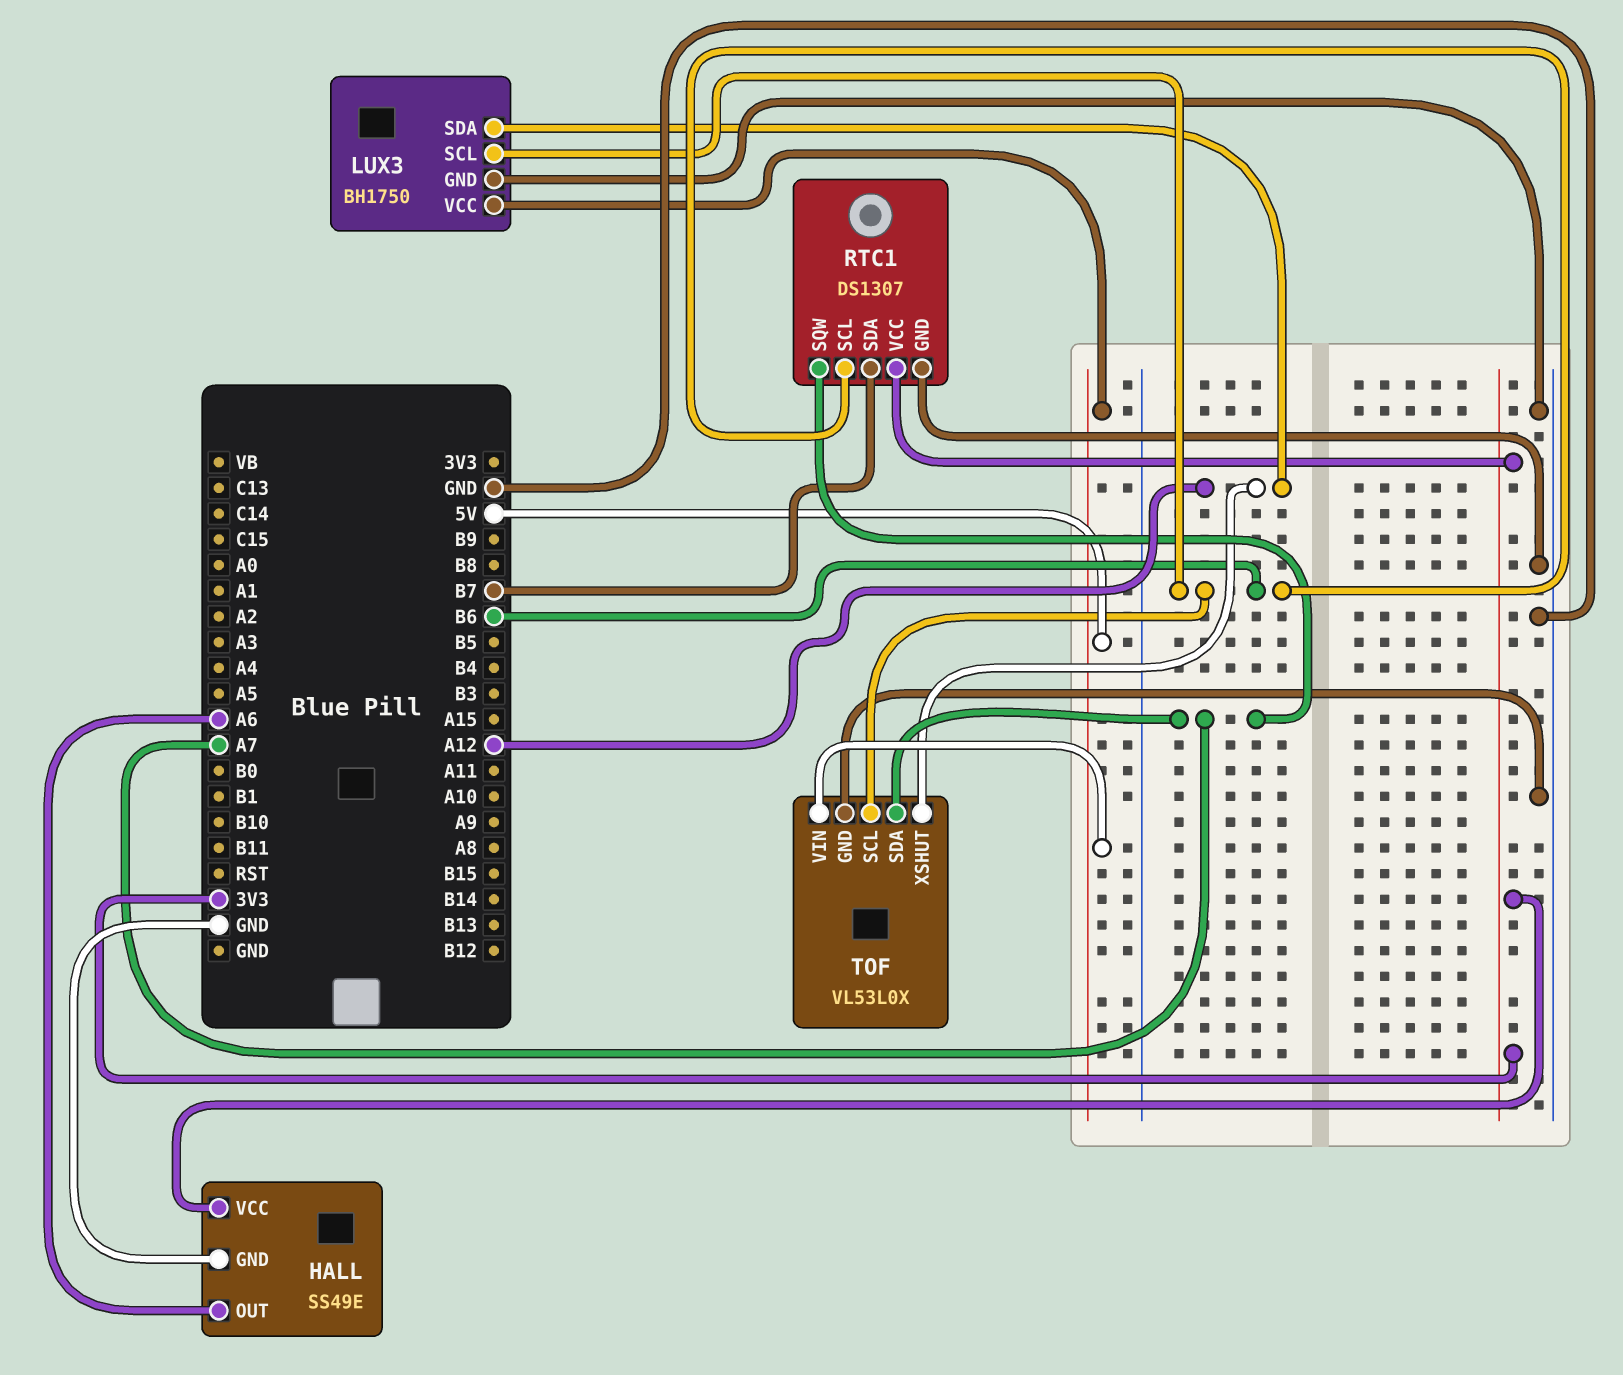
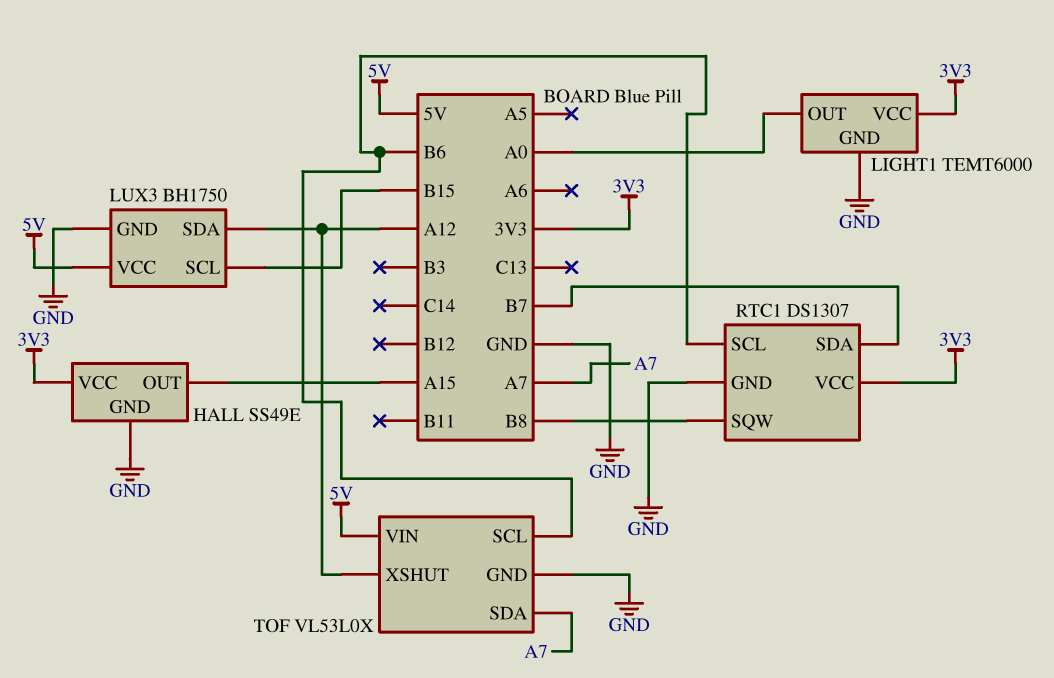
HALL pin OUT: A6 -> A15
LIGHT1: none -> TEMT6000
LIGHT1 pin GND: none -> GND
LIGHT1 pin OUT: none -> A0
LIGHT1 pin VCC: none -> 3V3
LUX3 pin SCL: B6 -> B15
RTC1 pin SQW: A7 -> B8

